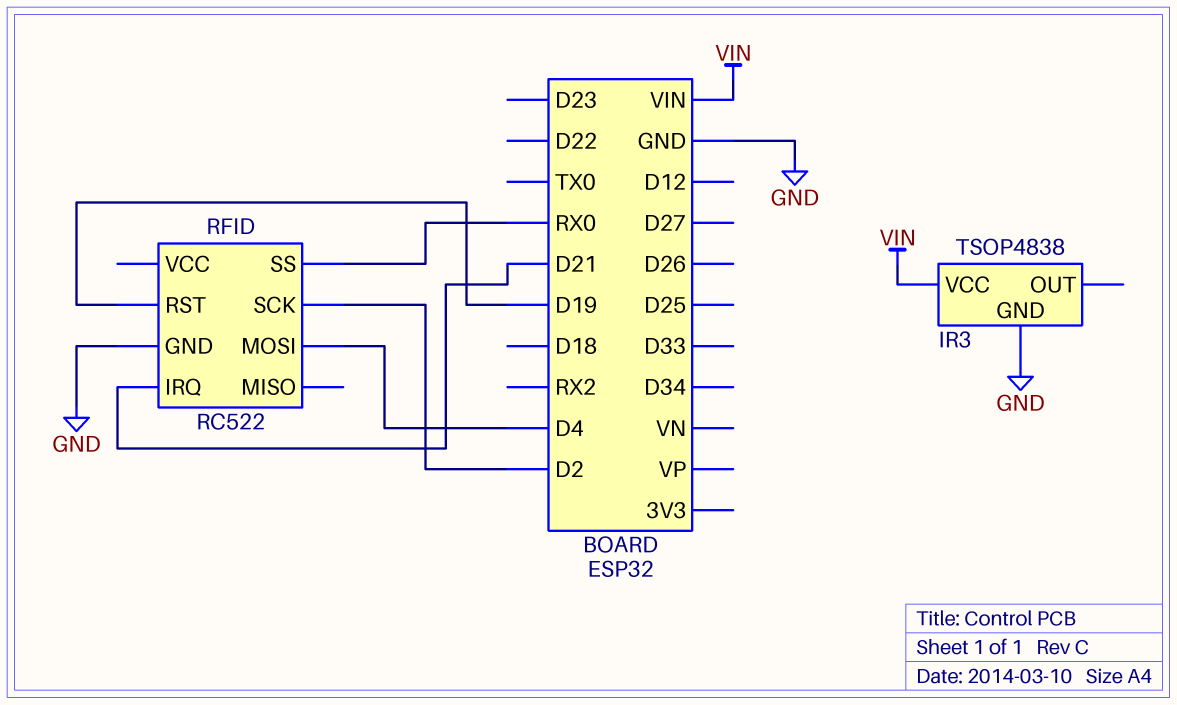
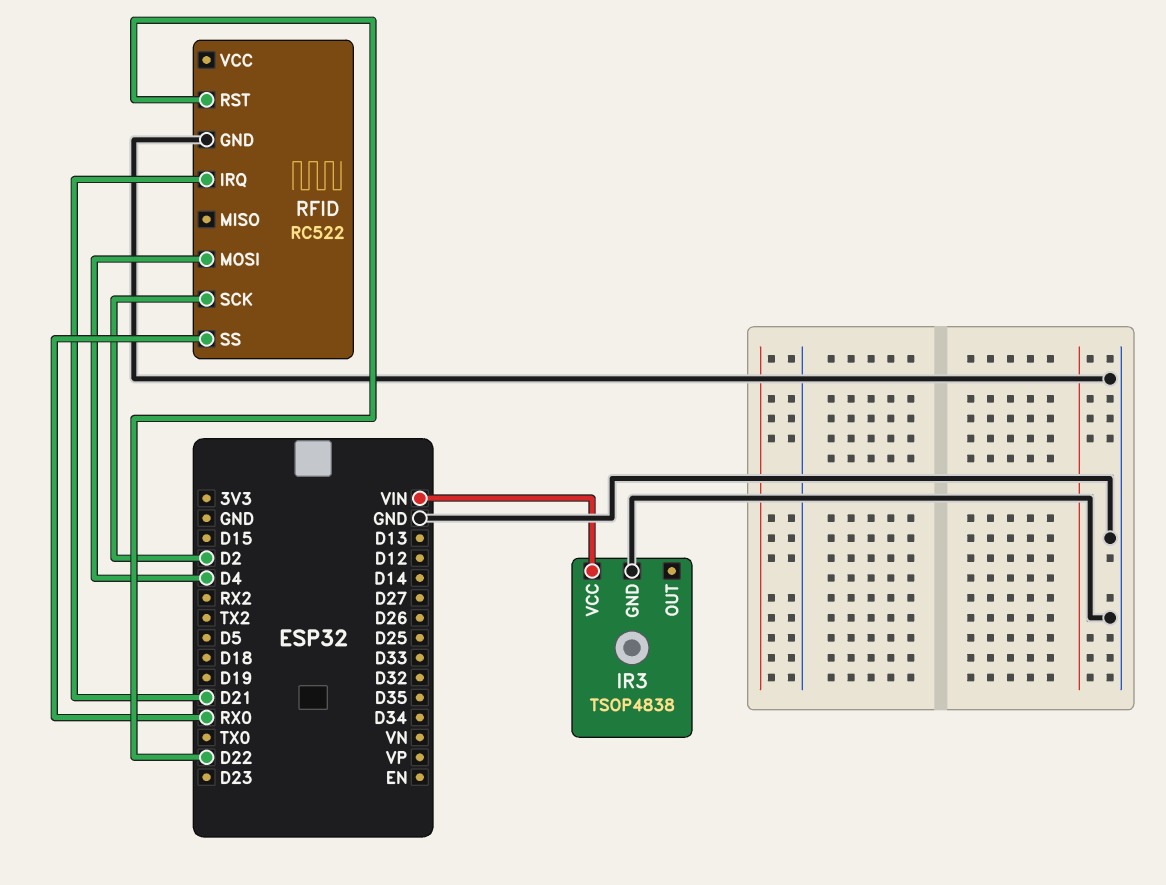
RFID pin RST: D19 -> D22

